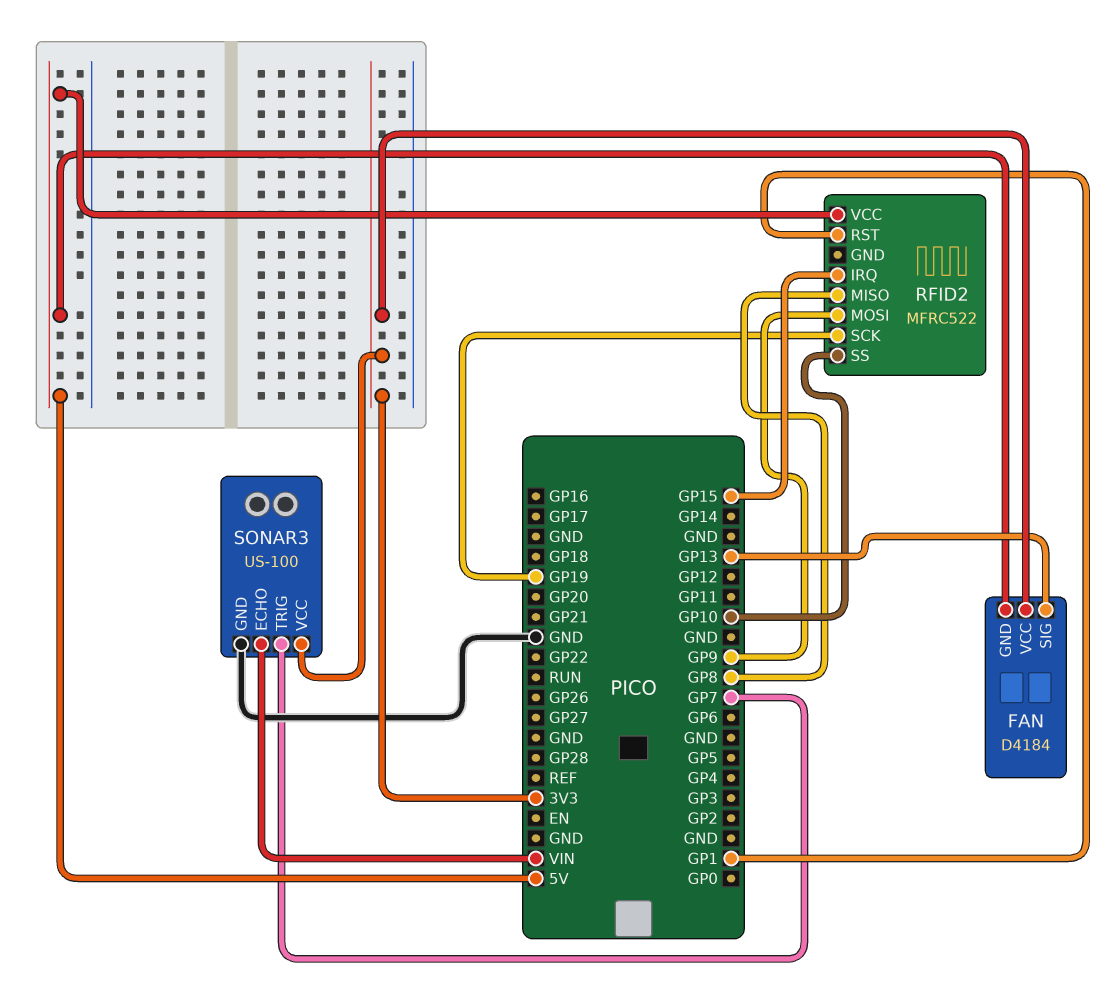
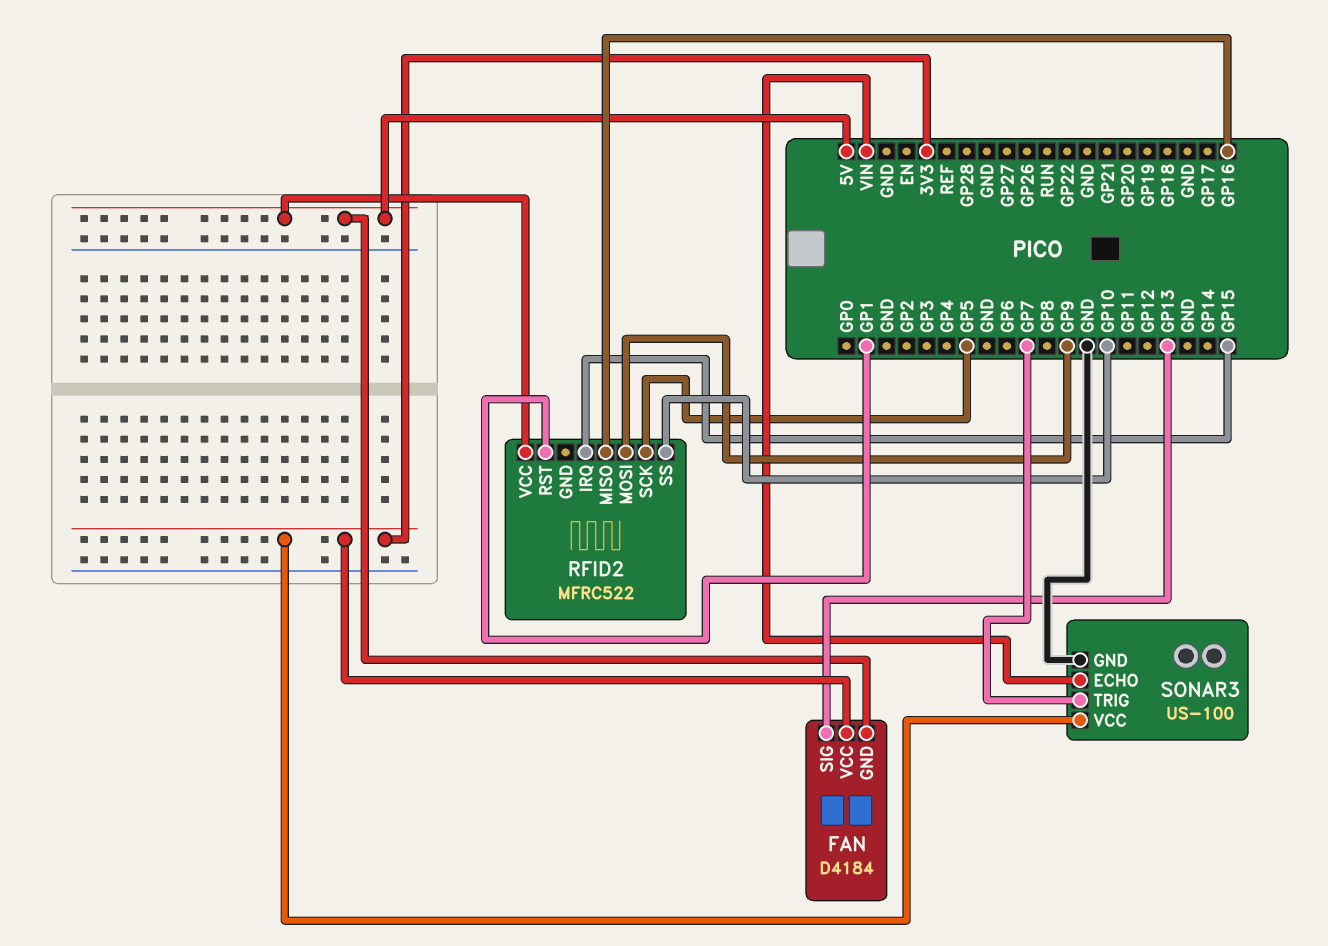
RFID2 pin MISO: GP8 -> GP16
RFID2 pin SCK: GP19 -> GP5

